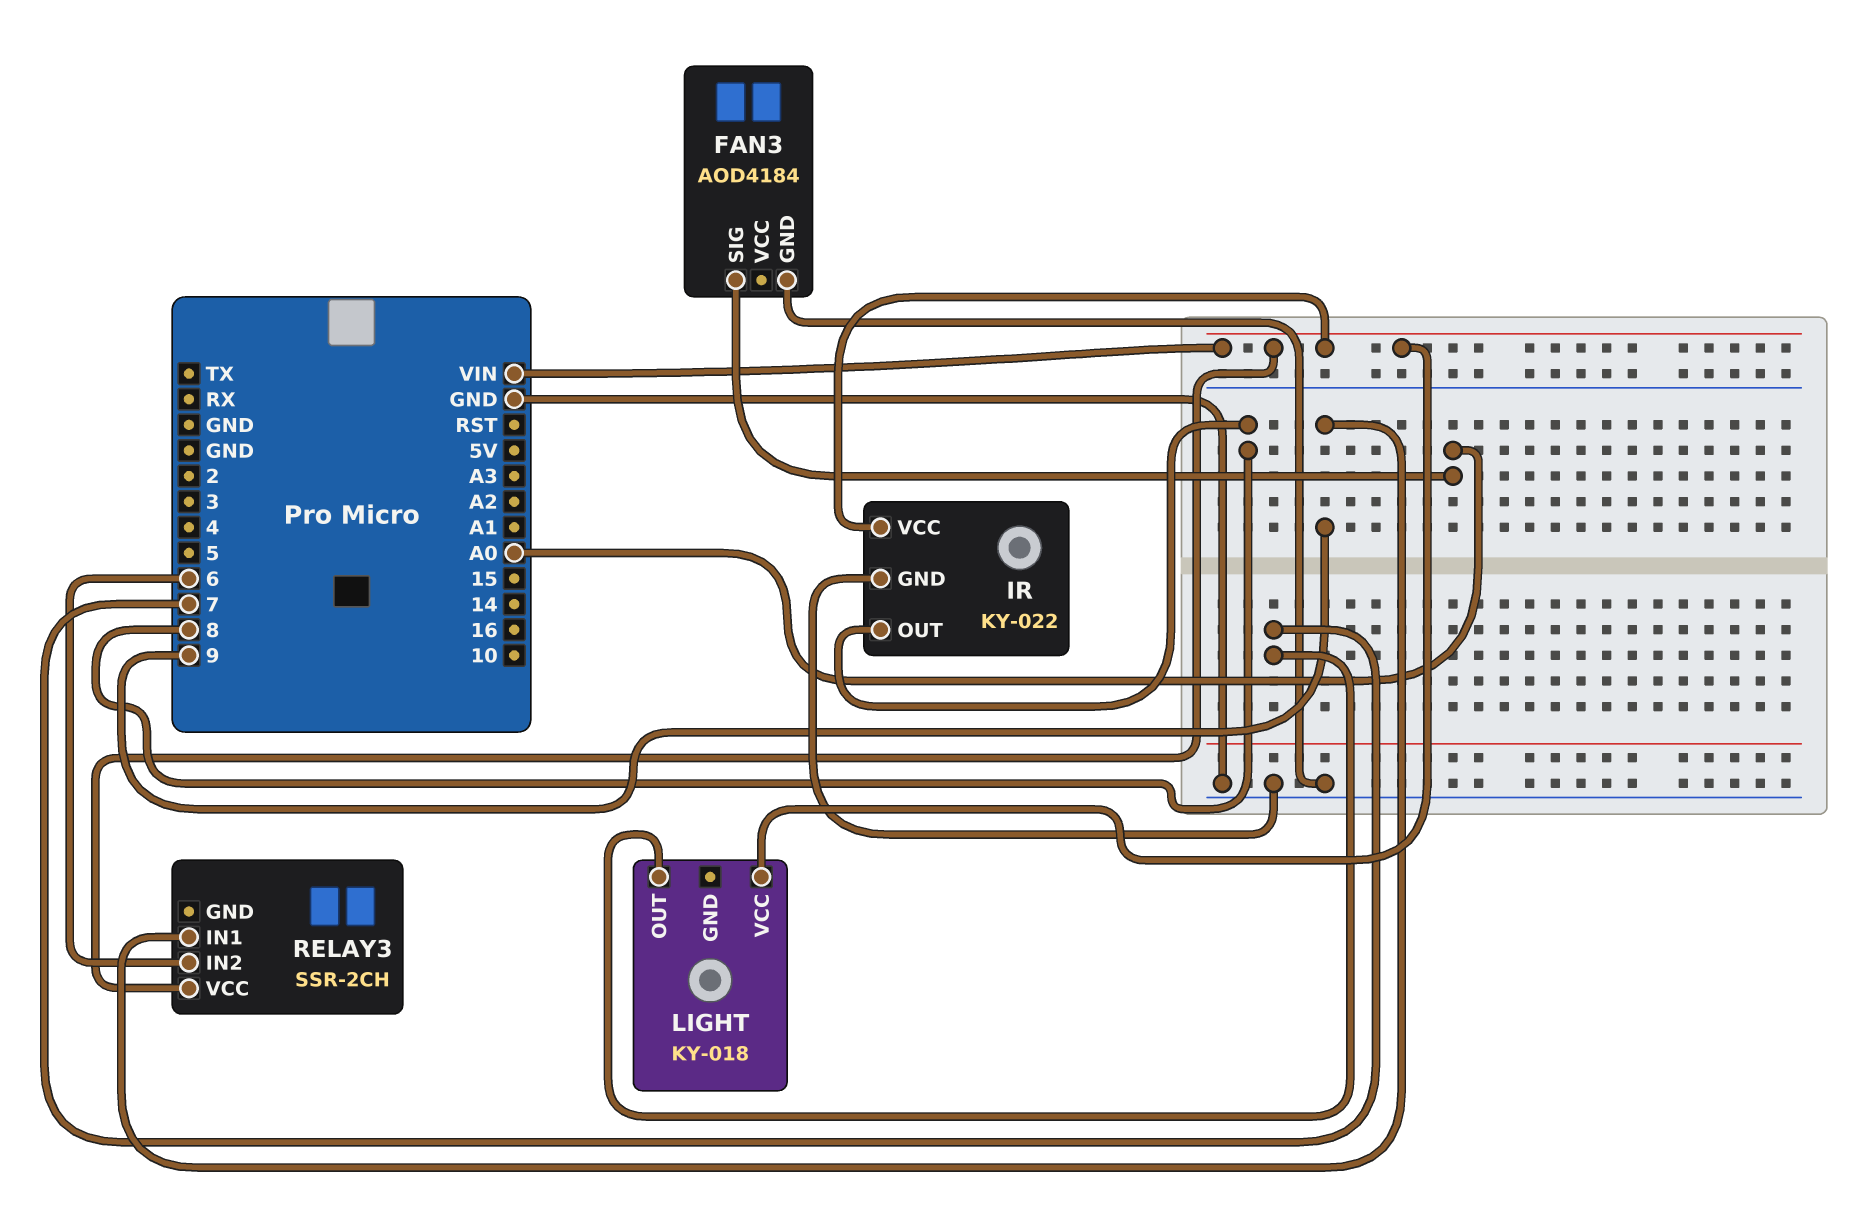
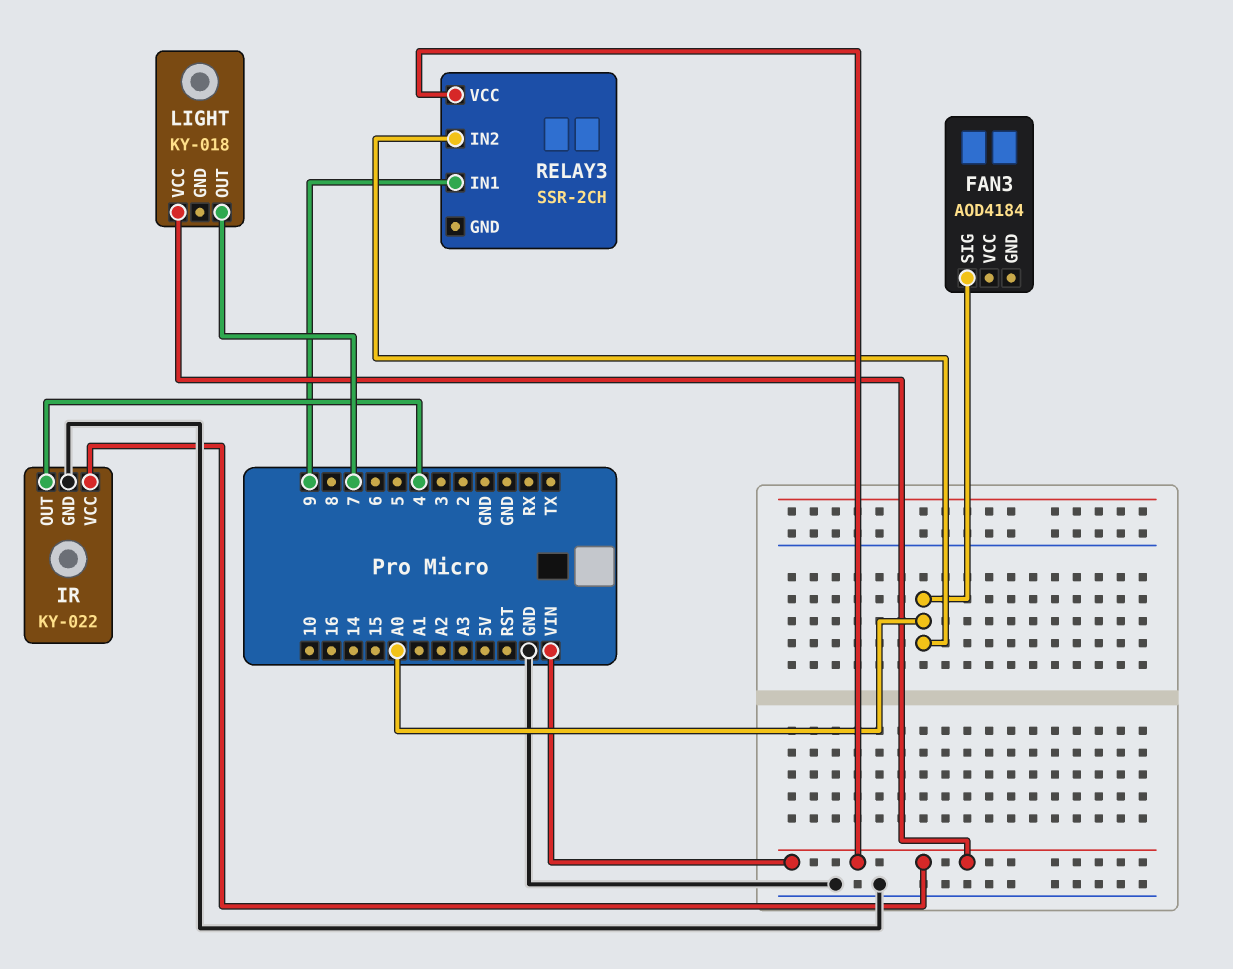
FAN3 pin GND: GND -> none
IR pin OUT: 8 -> 4
RELAY3 pin IN2: 6 -> A0

